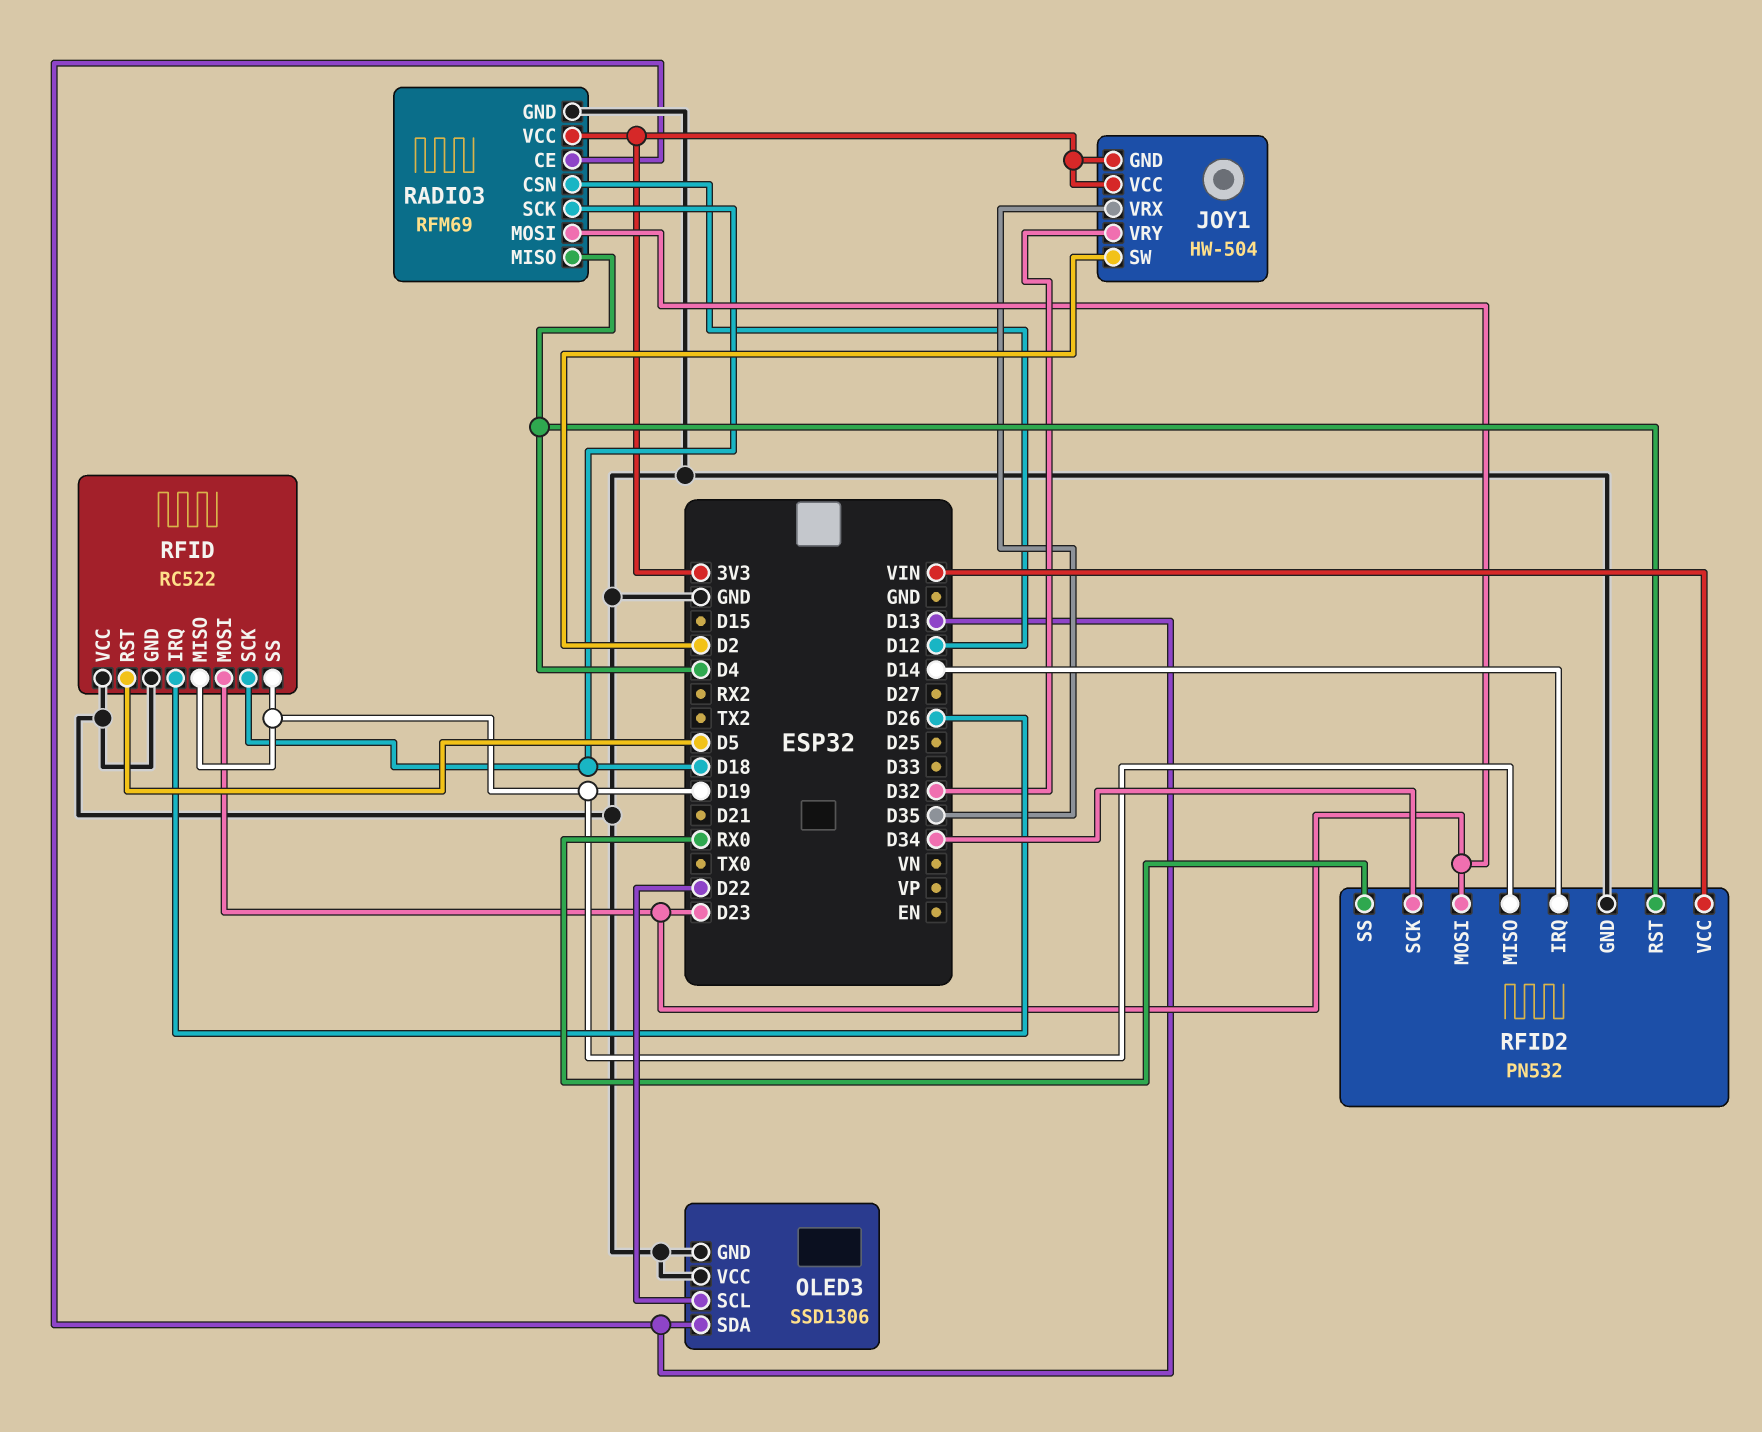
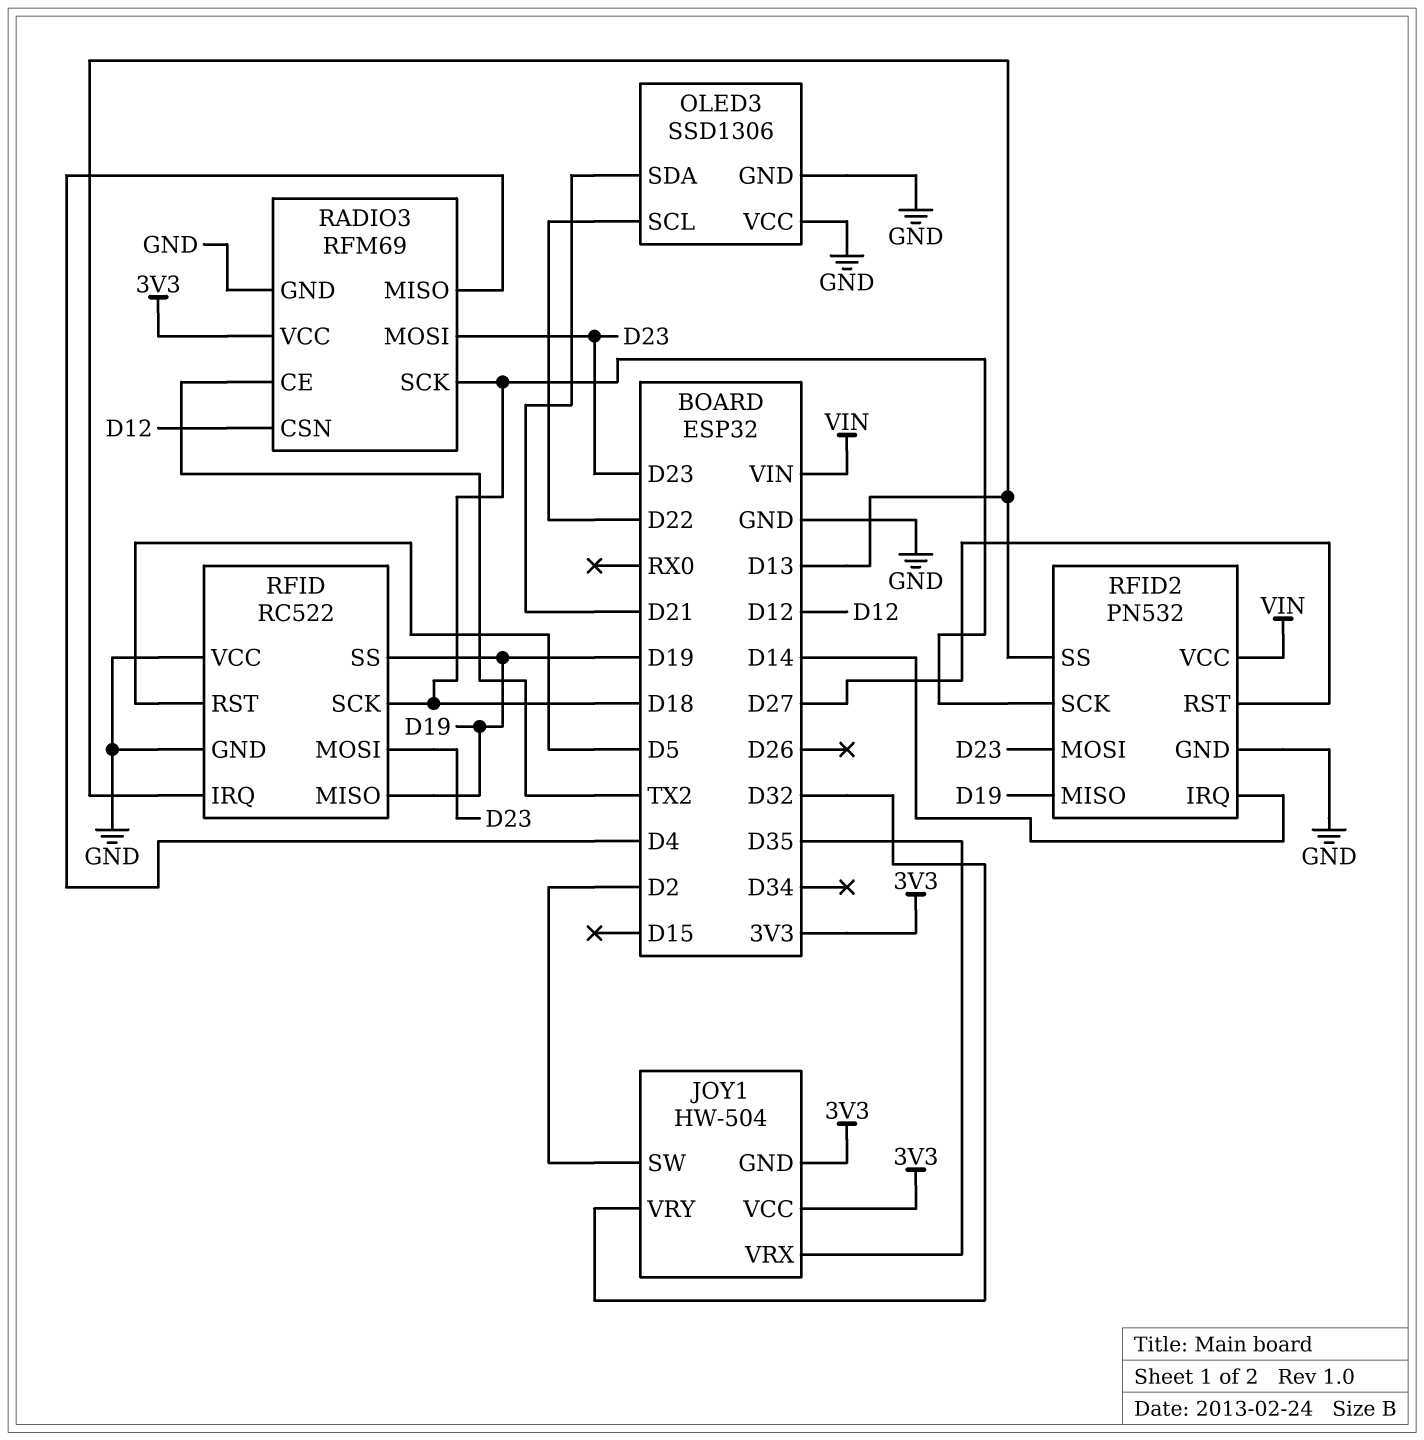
OLED3 pin SDA: D13 -> D21
RADIO3 pin CE: D13 -> TX2
RFID pin IRQ: D26 -> D13
RFID2 pin RST: D4 -> D27
RFID2 pin SCK: D34 -> D18
RFID2 pin SS: RX0 -> D13

